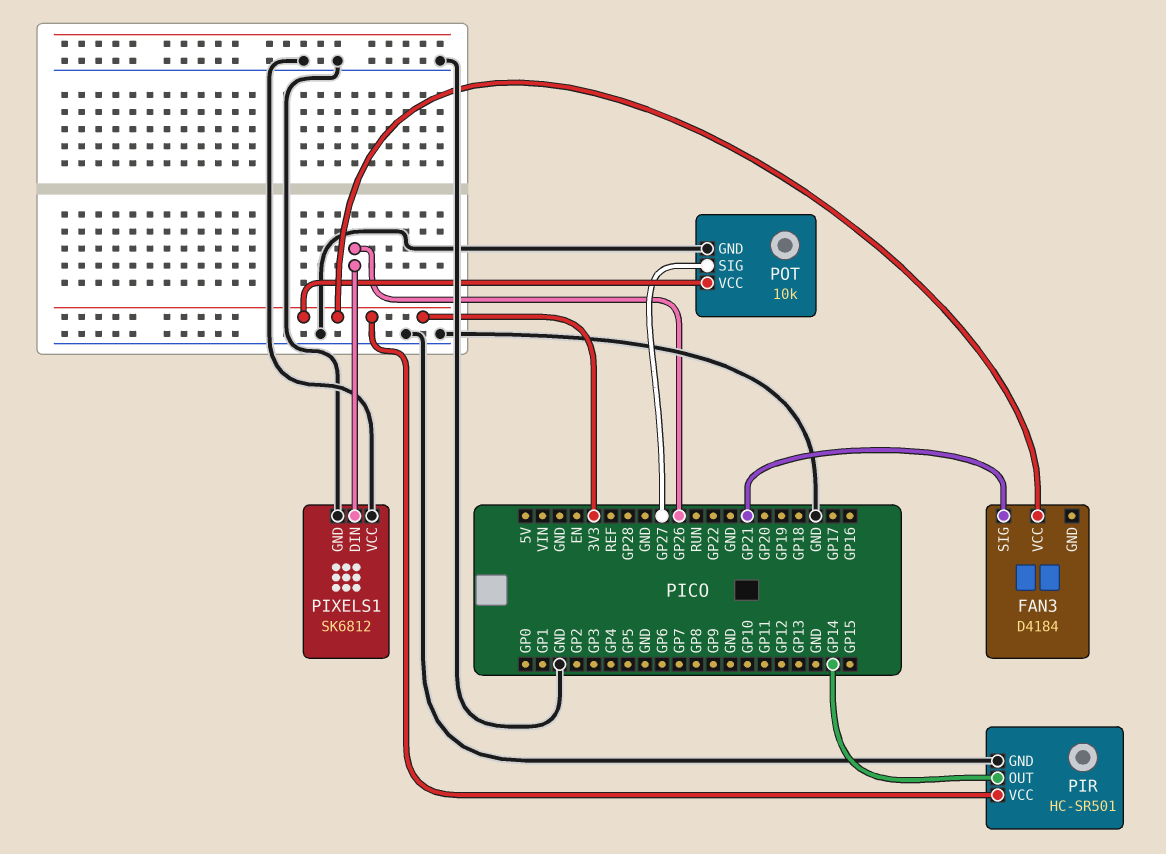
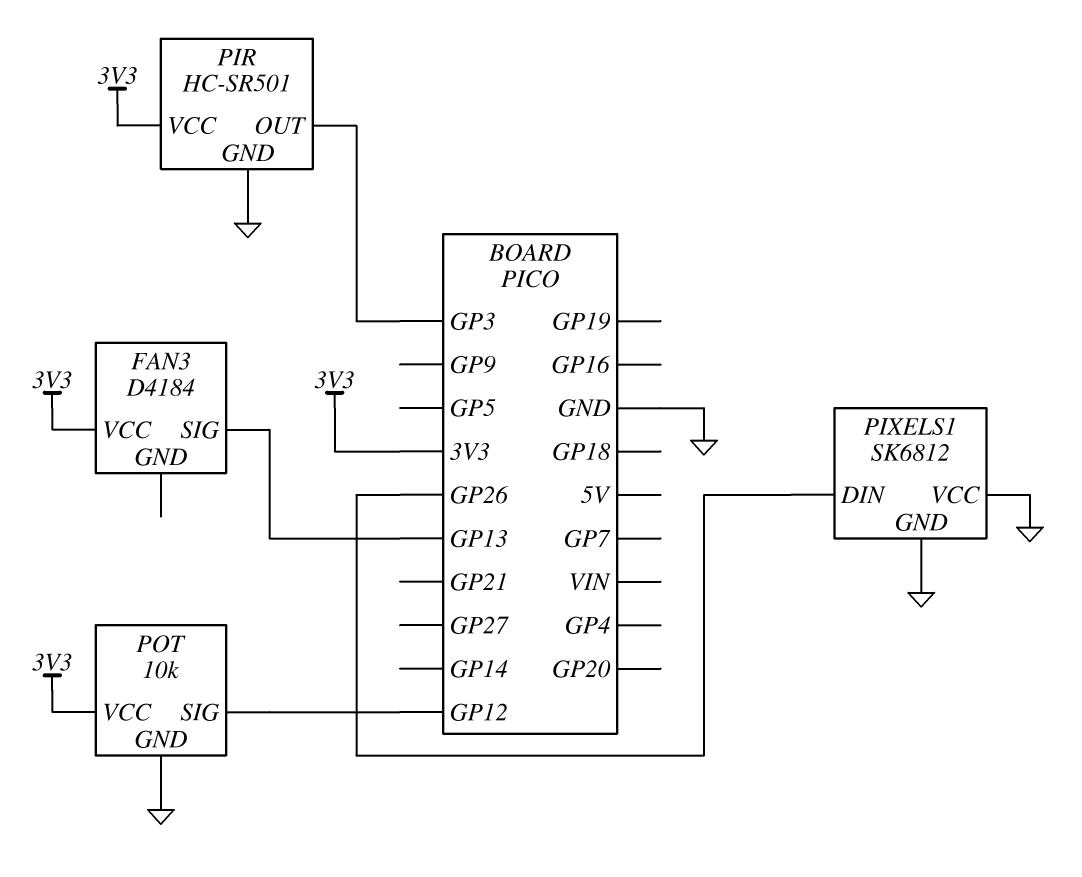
FAN3 pin SIG: GP21 -> GP13
PIR pin OUT: GP14 -> GP3
POT pin SIG: GP27 -> GP12

